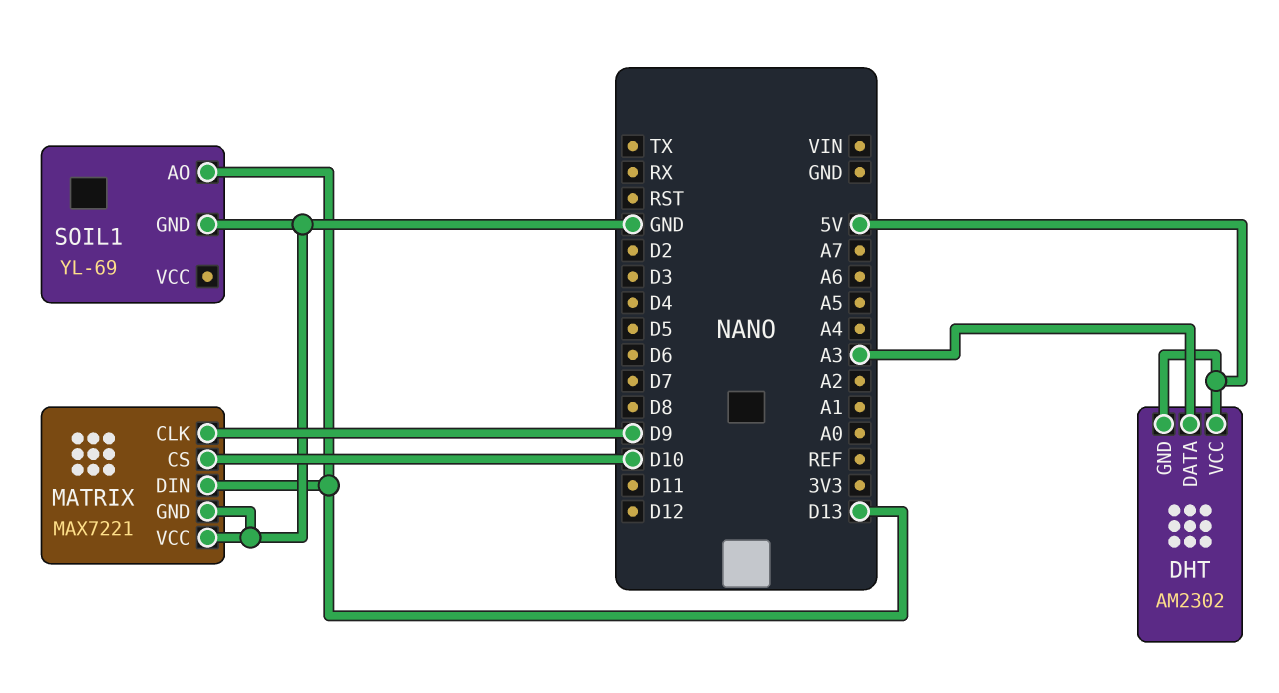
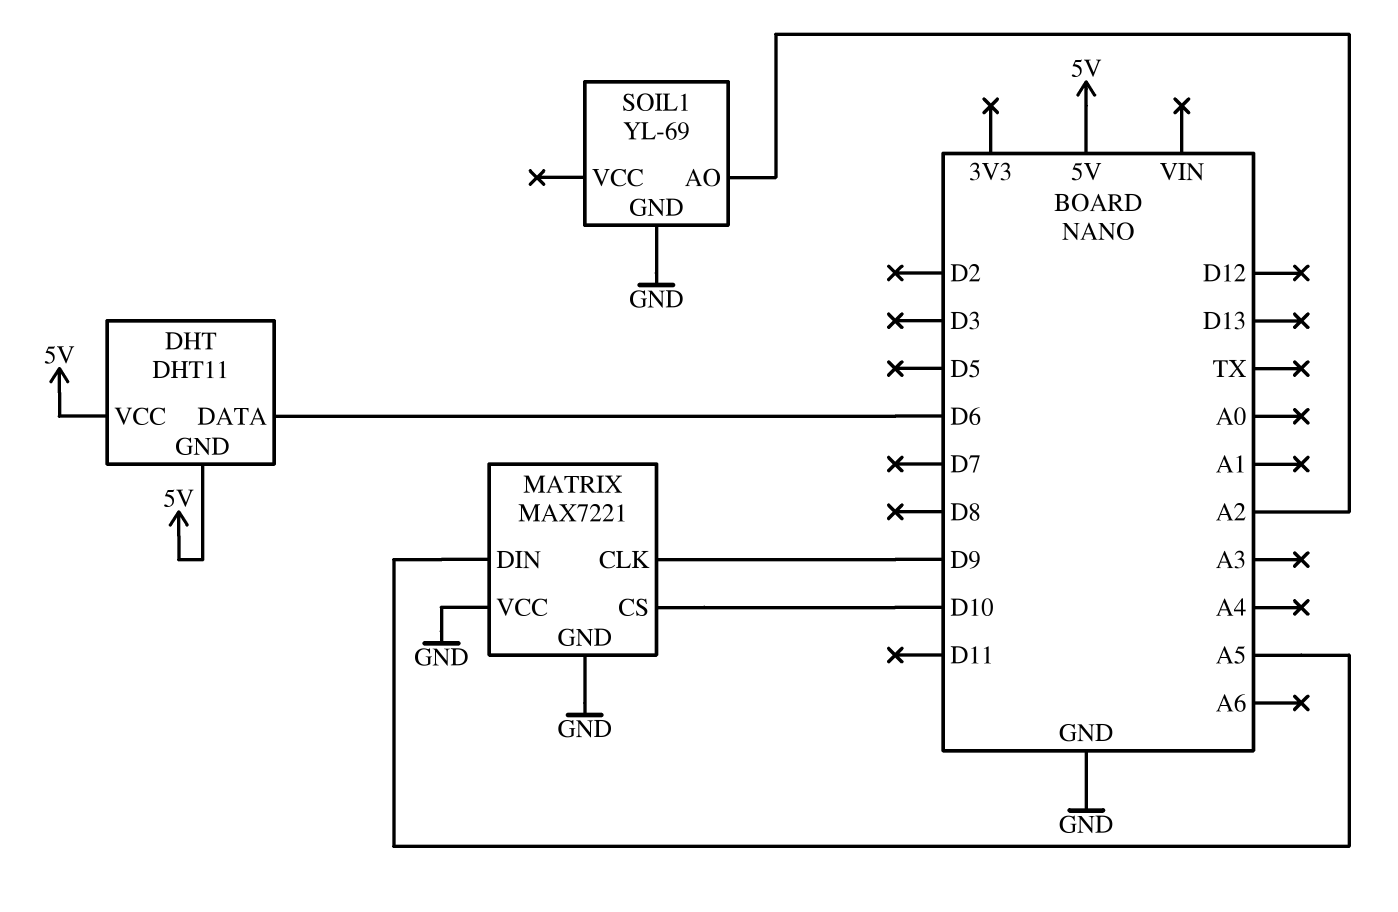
DHT: AM2302 -> DHT11
DHT pin DATA: A3 -> D6
MATRIX pin DIN: D13 -> A5
SOIL1 pin AO: D13 -> A2

